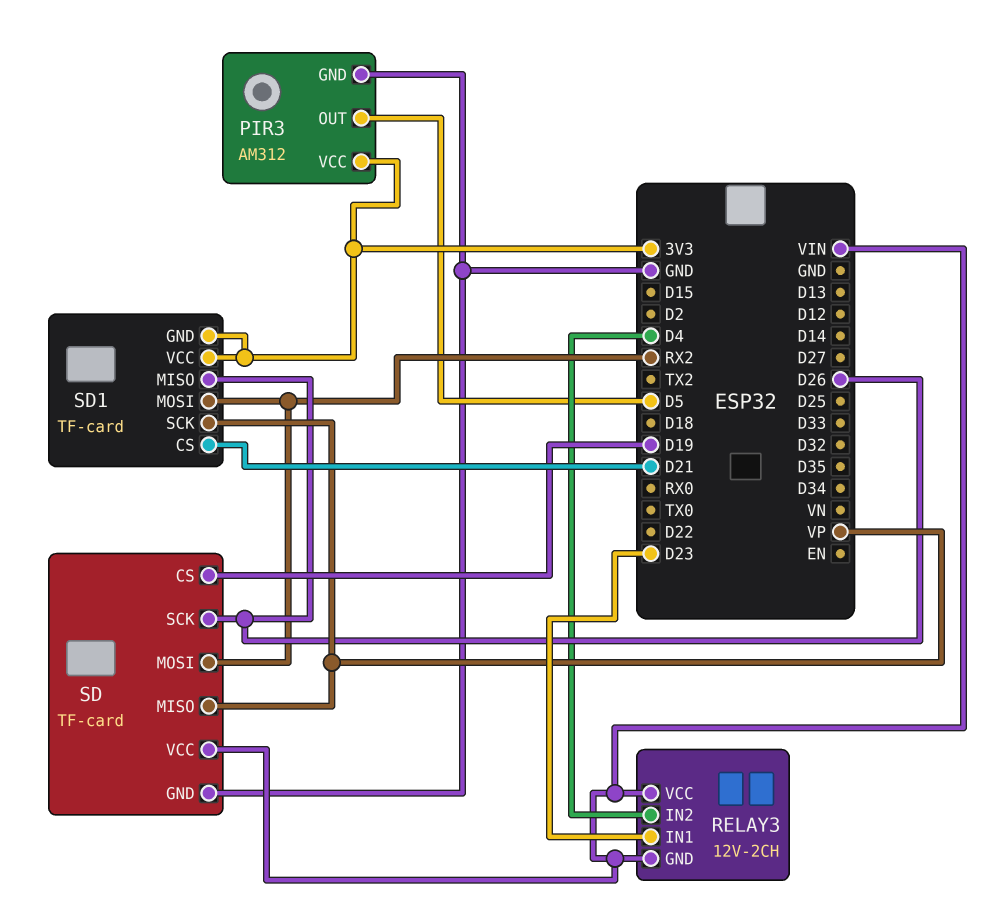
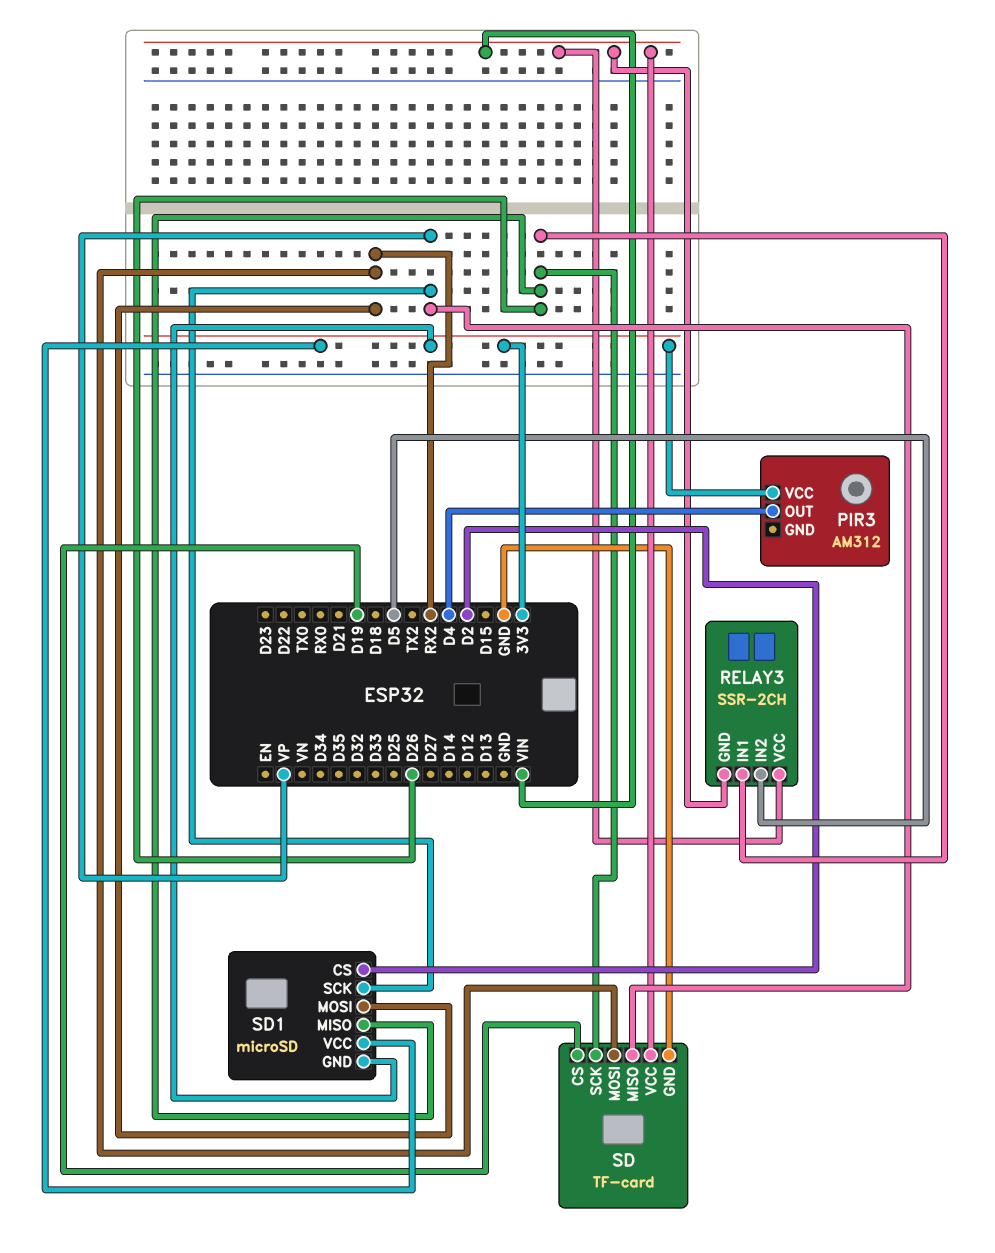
PIR3 pin GND: GND -> none
PIR3 pin OUT: D5 -> D4
RELAY3: 12V-2CH -> SSR-2CH
RELAY3 pin IN1: D23 -> D26
RELAY3 pin IN2: D4 -> D5
SD1: TF-card -> microSD
SD1 pin CS: D21 -> D2

